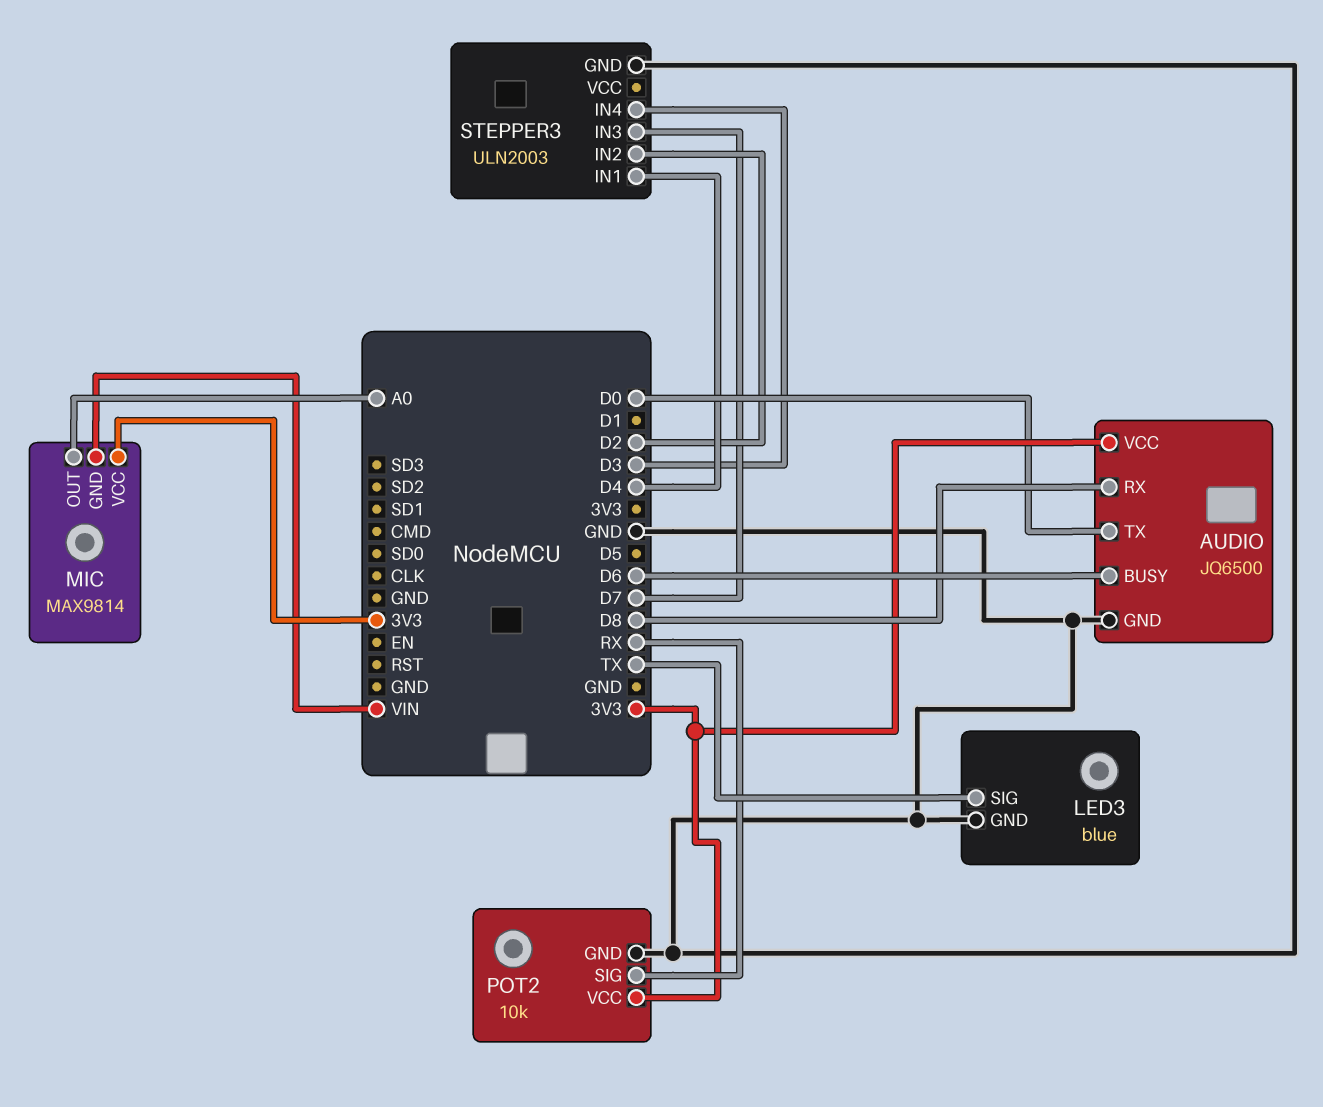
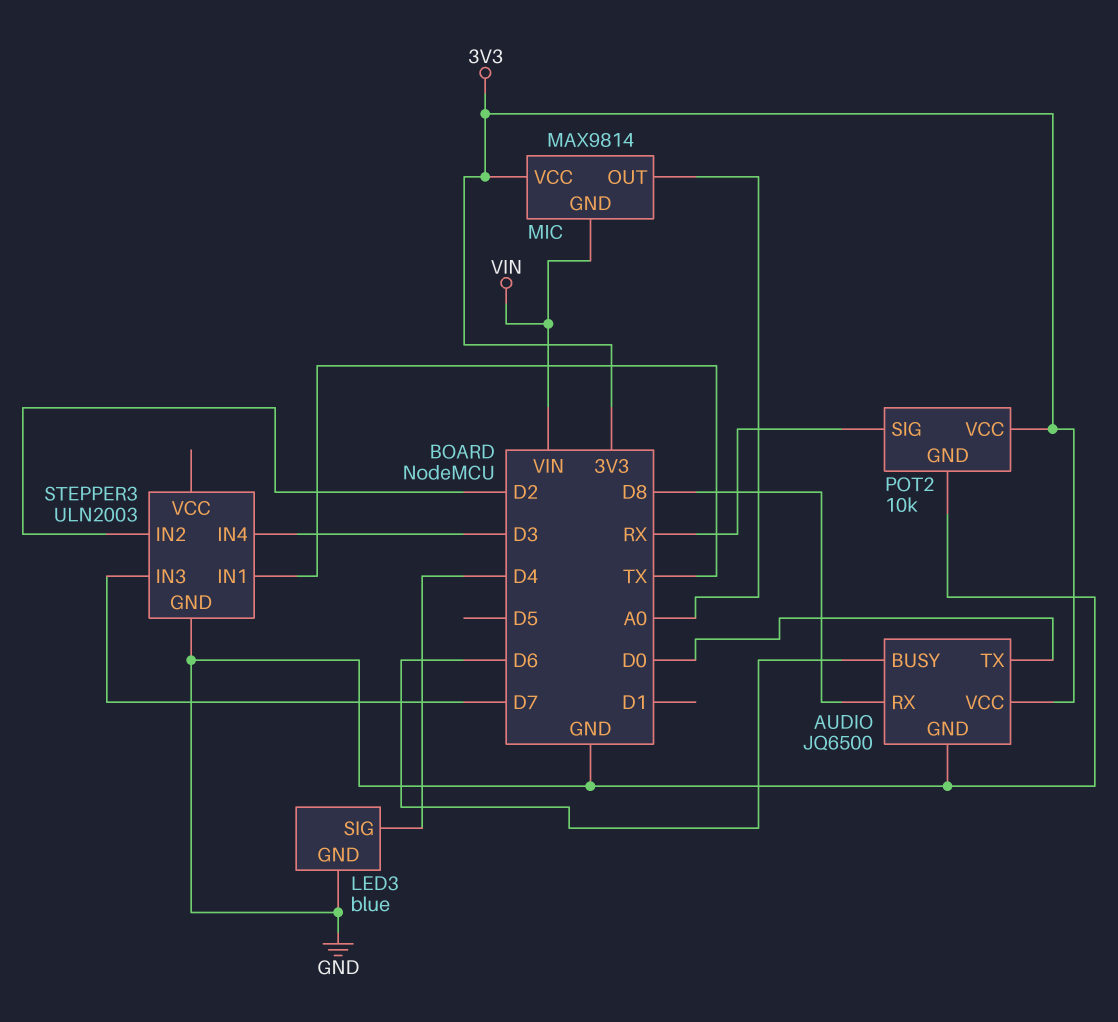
LED3 pin SIG: TX -> D4
STEPPER3 pin IN1: D4 -> TX

